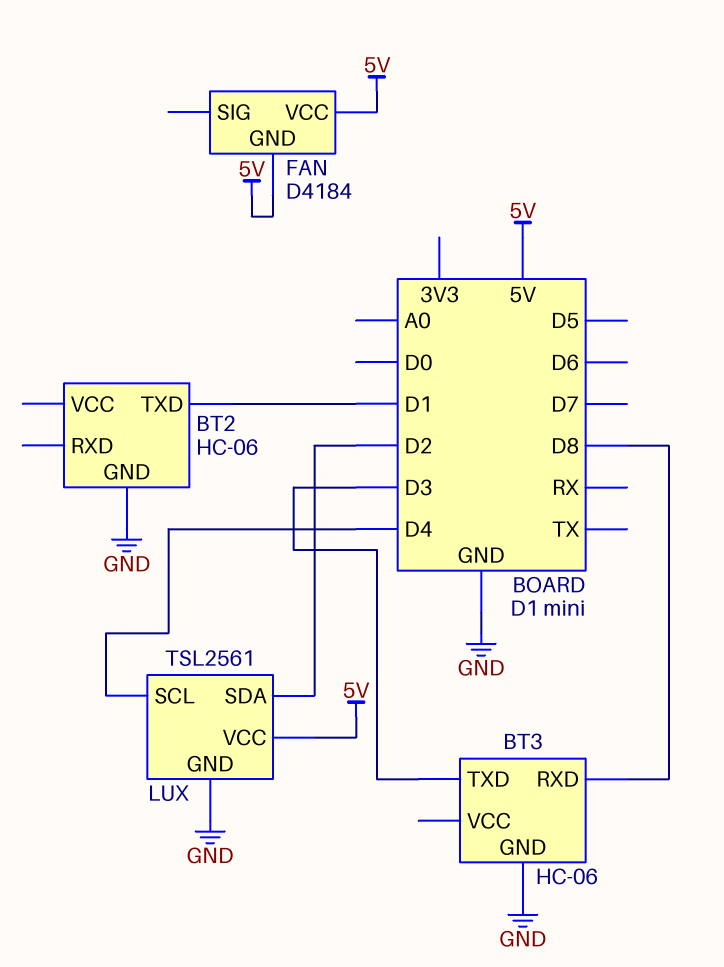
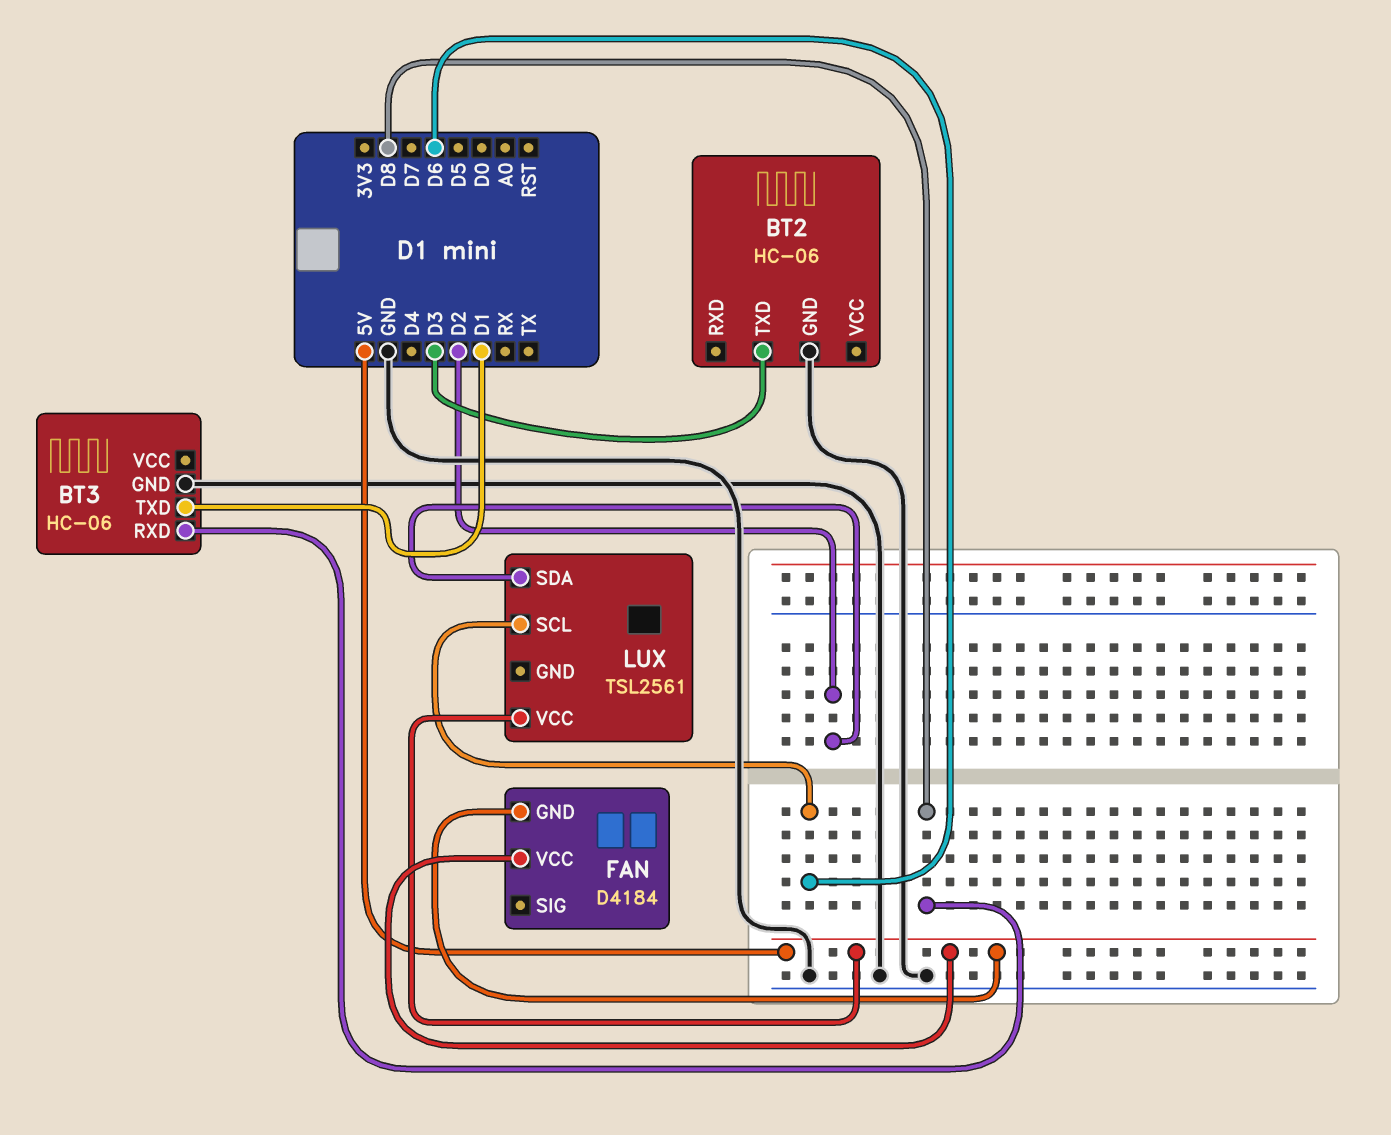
BT2 pin TXD: D1 -> D3
BT3 pin TXD: D3 -> D1
LUX pin GND: GND -> none
LUX pin SCL: D4 -> D6

